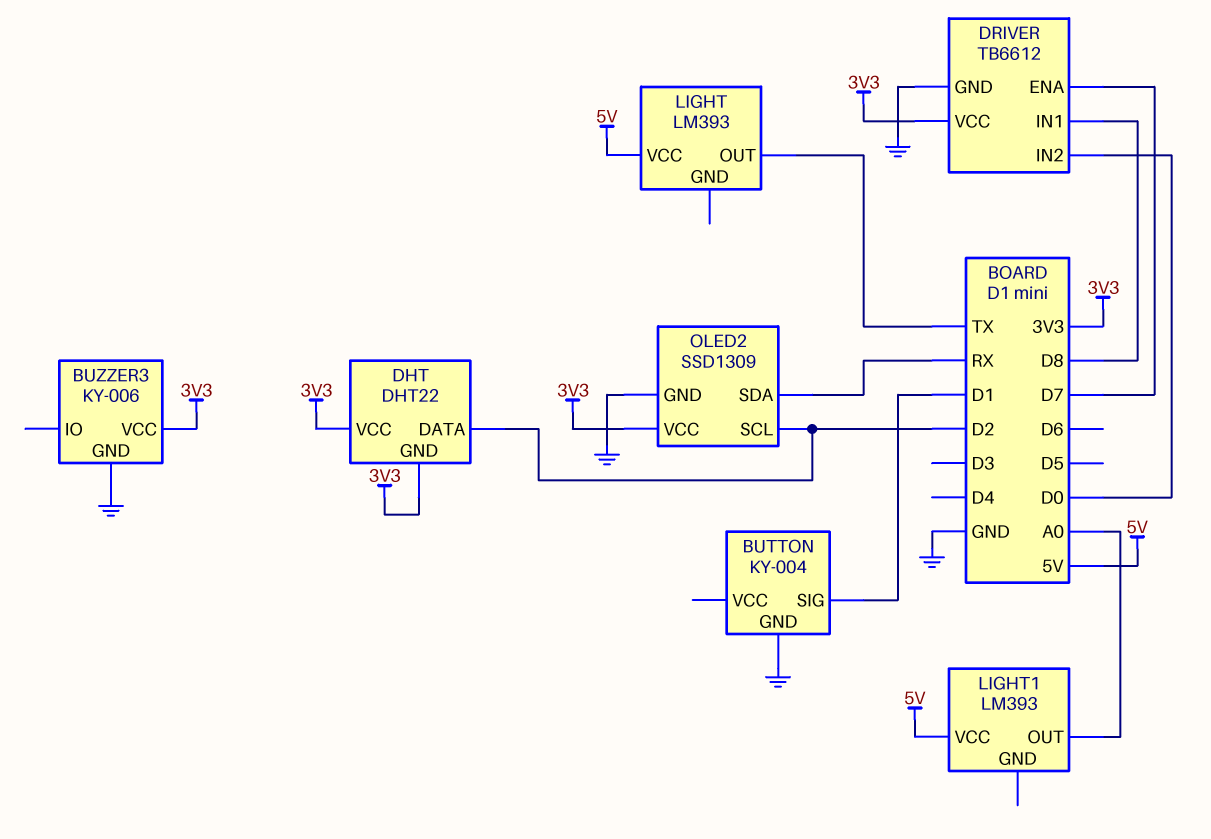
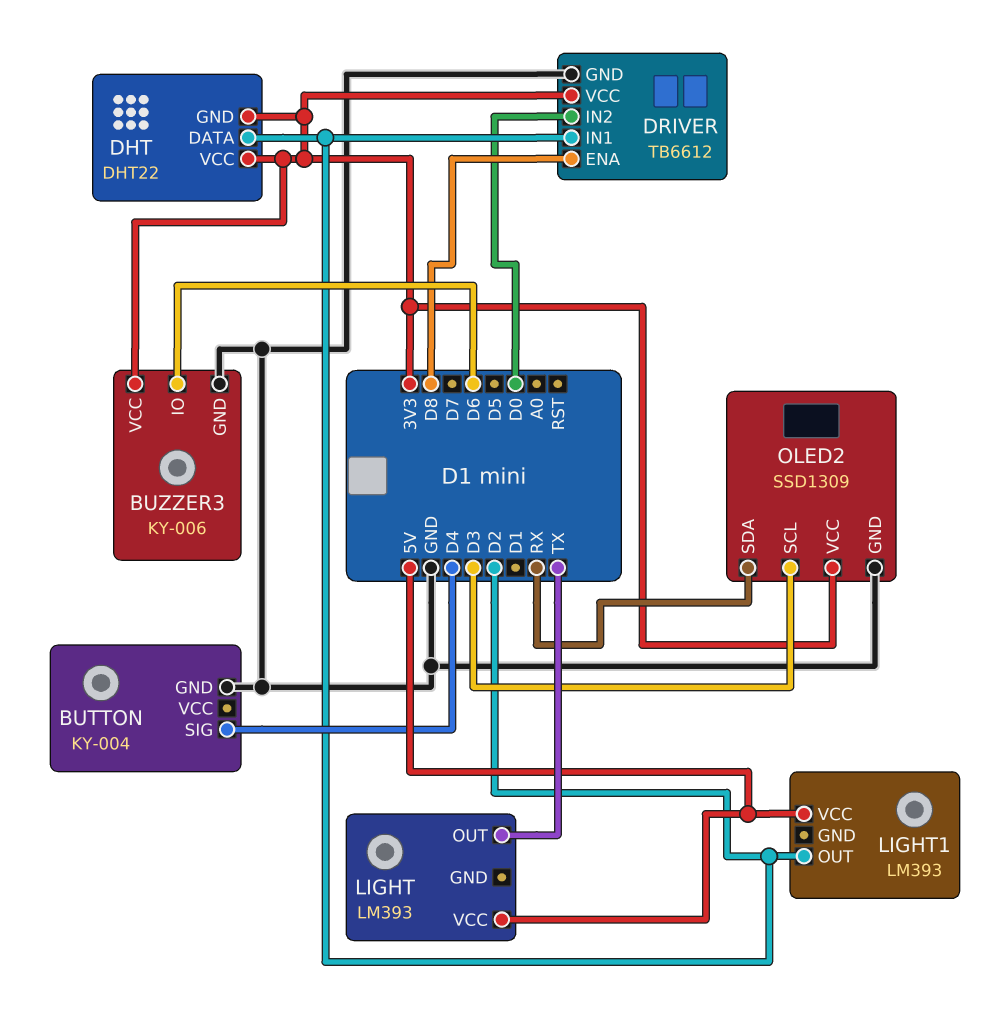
BUTTON pin SIG: D1 -> D4
BUZZER3 pin IO: none -> D6
DRIVER pin ENA: D7 -> D8
DRIVER pin IN1: D8 -> D2
LIGHT1 pin OUT: A0 -> D2
OLED2 pin SCL: D2 -> D3

